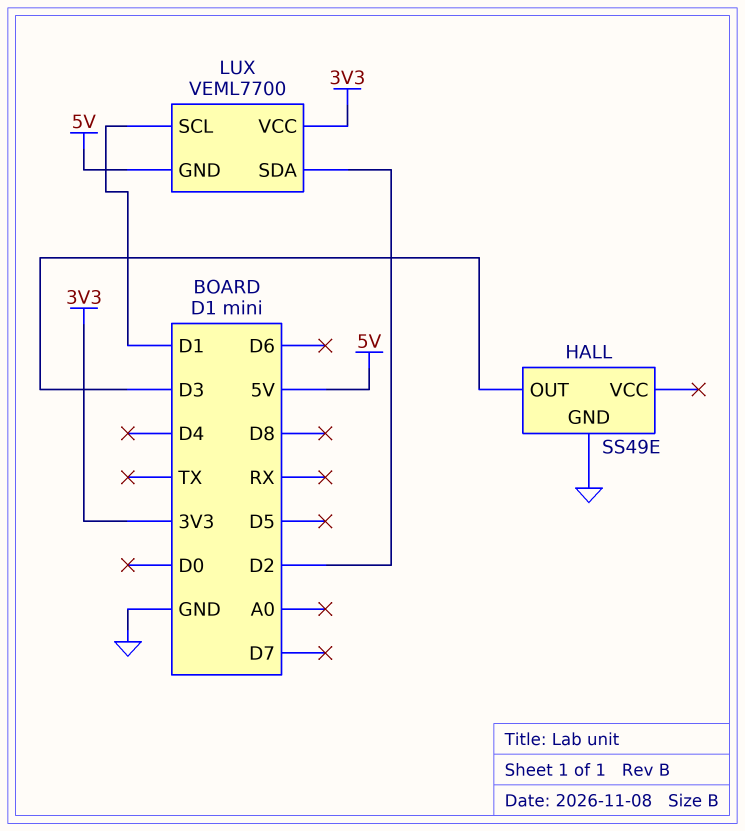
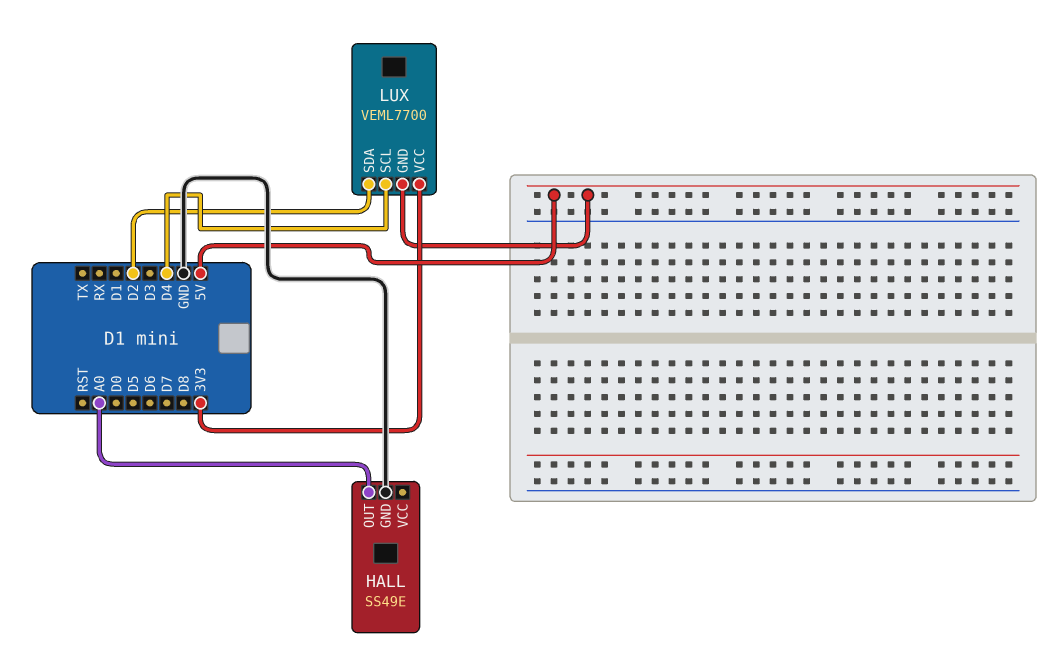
HALL pin OUT: D3 -> A0
LUX pin SCL: D1 -> D4

